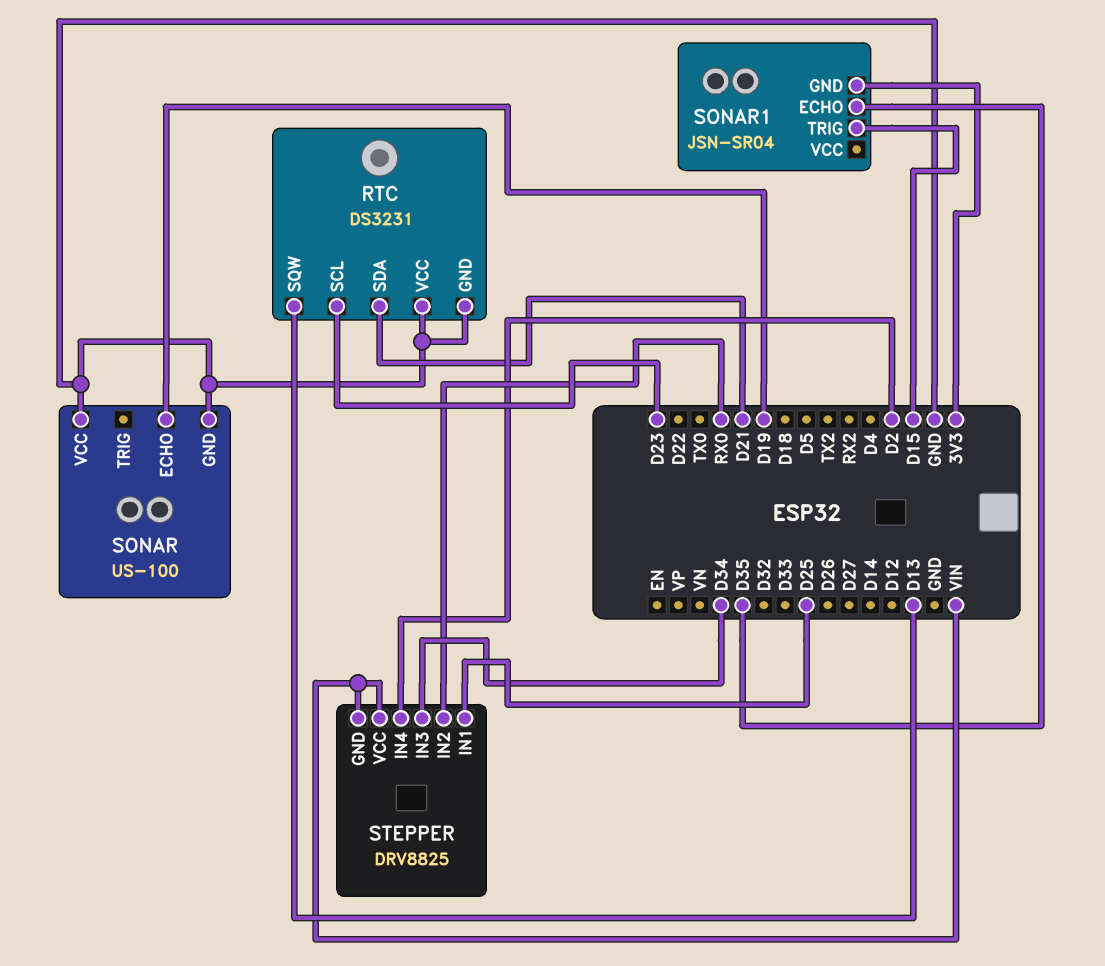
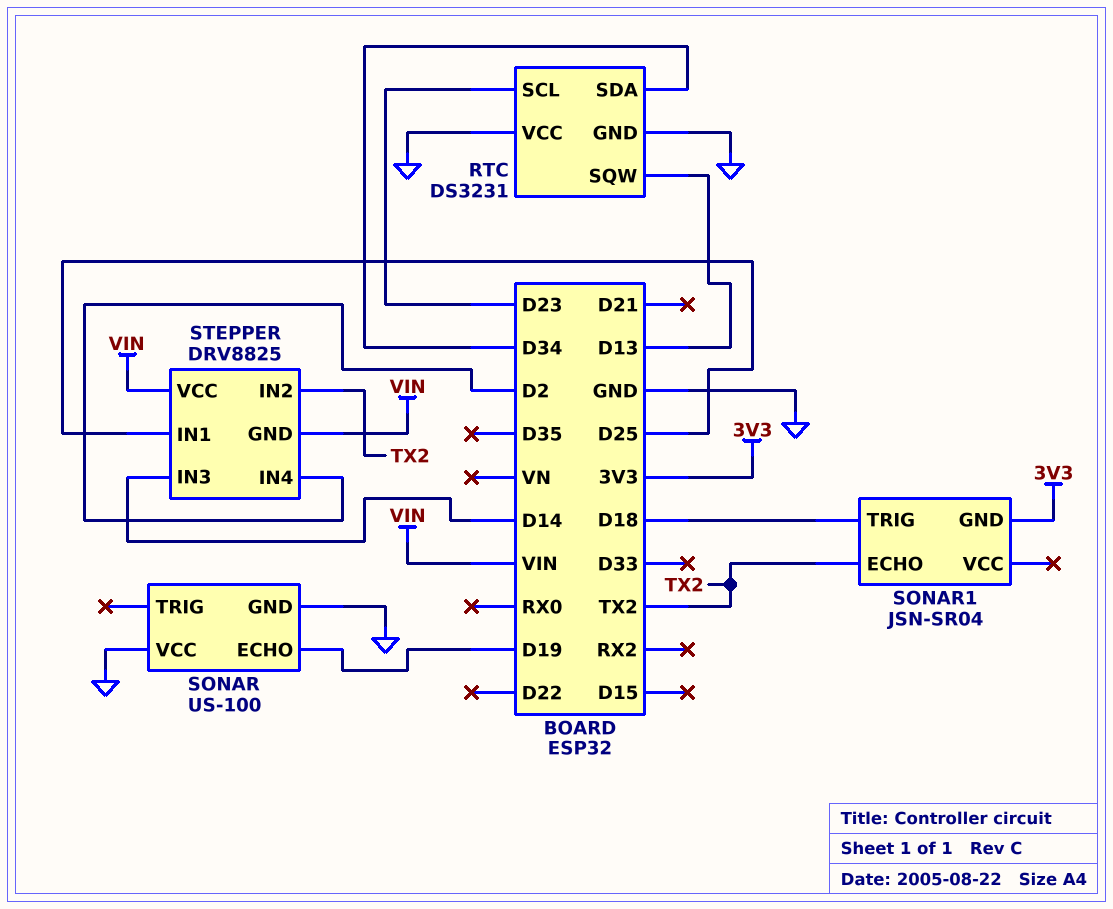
RTC pin SDA: D21 -> D34
SONAR1 pin ECHO: D35 -> TX2
SONAR1 pin TRIG: D15 -> D18
STEPPER pin IN2: RX0 -> TX2
STEPPER pin IN3: D34 -> D14

